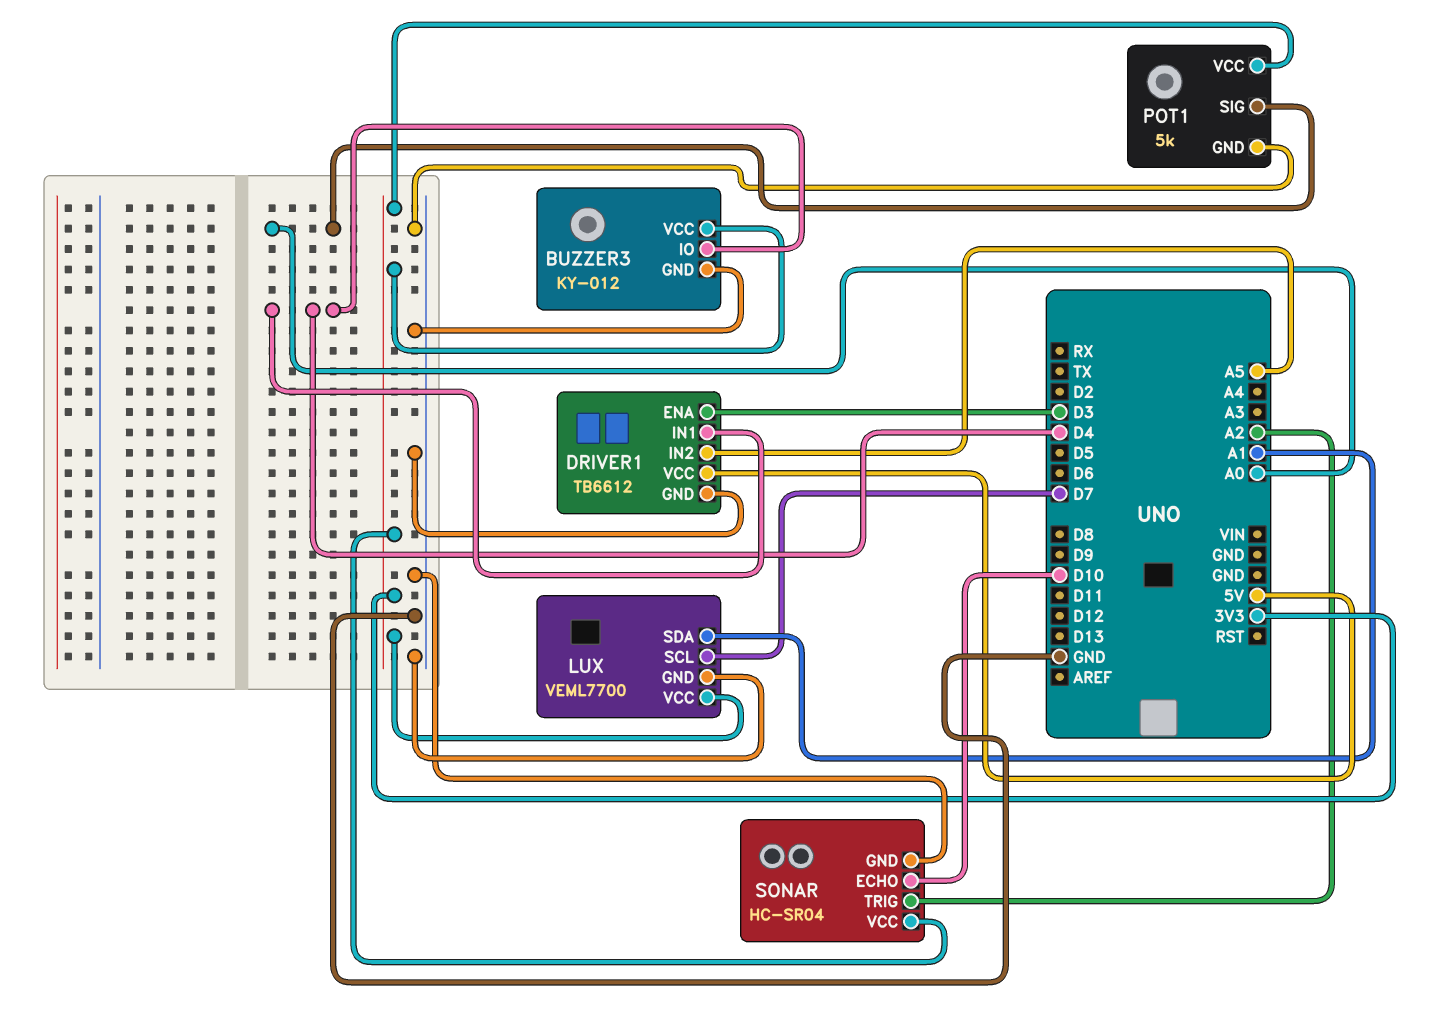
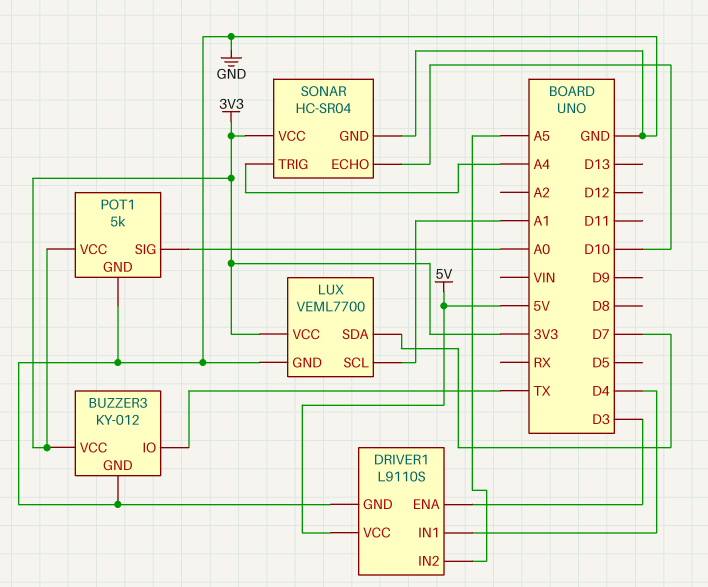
BUZZER3 pin IO: D4 -> TX
DRIVER1: TB6612 -> L9110S
LUX pin SCL: D7 -> A1
LUX pin SDA: A1 -> D7
SONAR pin TRIG: A2 -> A4

